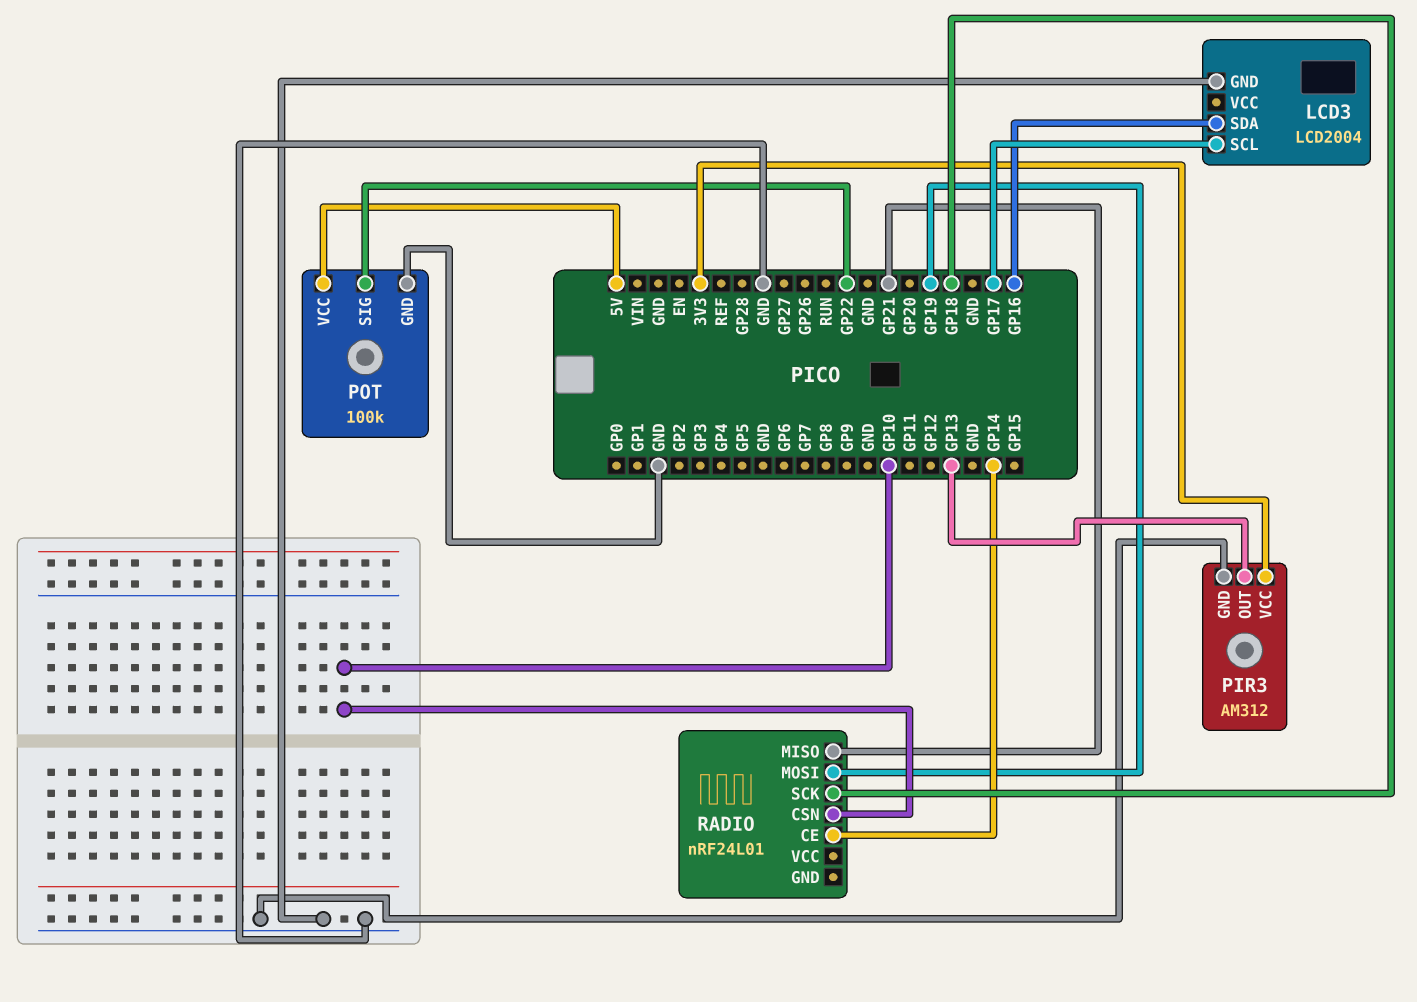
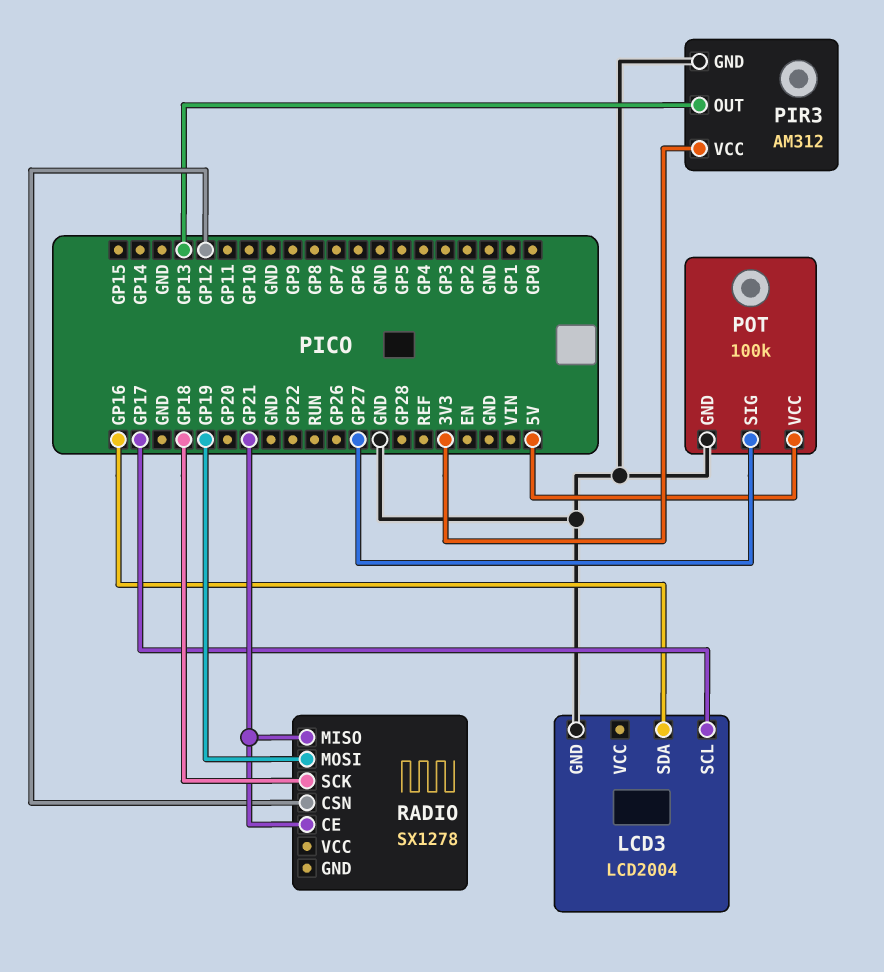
POT pin SIG: GP22 -> GP27
RADIO: nRF24L01 -> SX1278
RADIO pin CE: GP14 -> GP21
RADIO pin CSN: GP10 -> GP12

